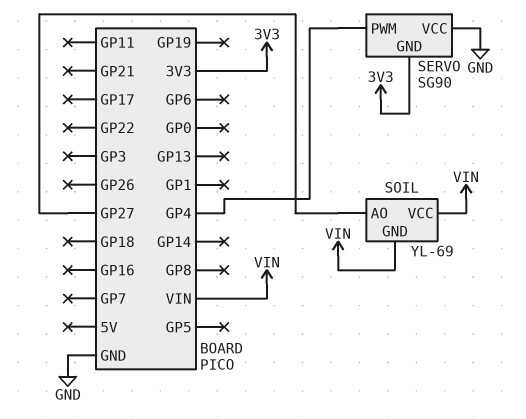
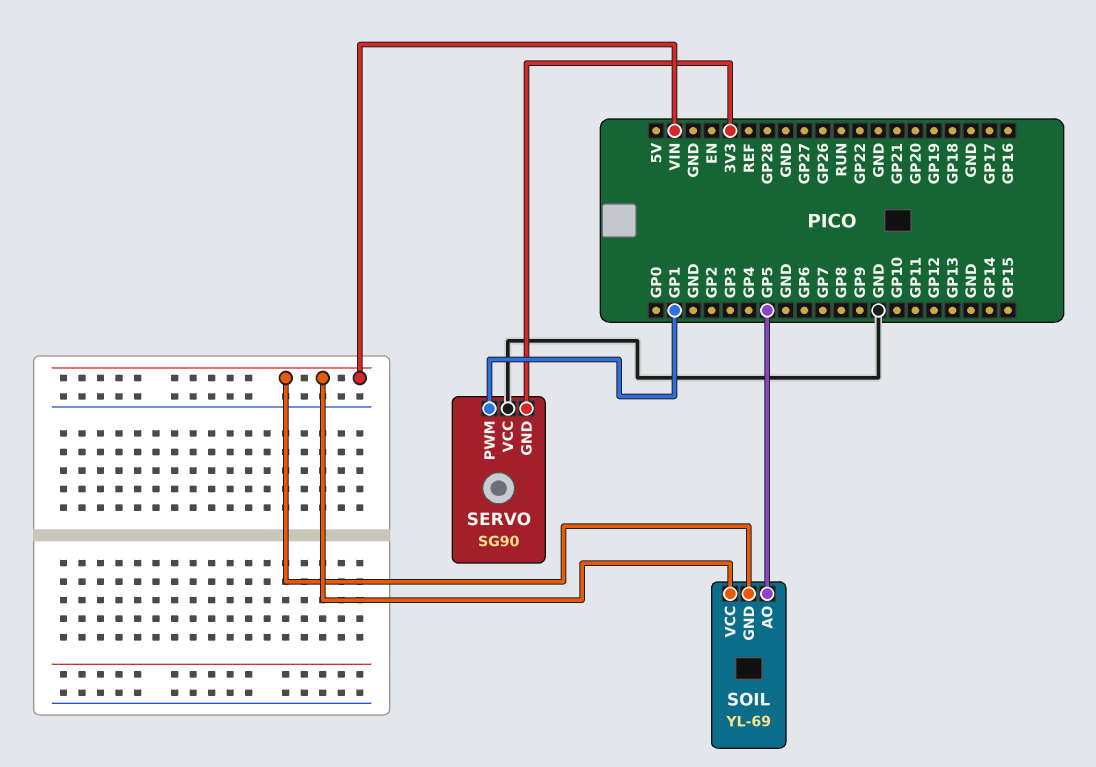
SERVO pin PWM: GP4 -> GP1
SOIL pin AO: GP27 -> GP5

